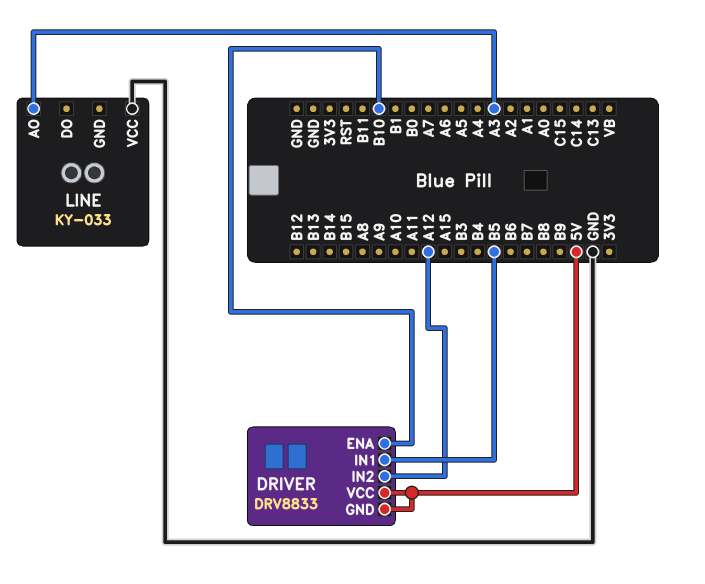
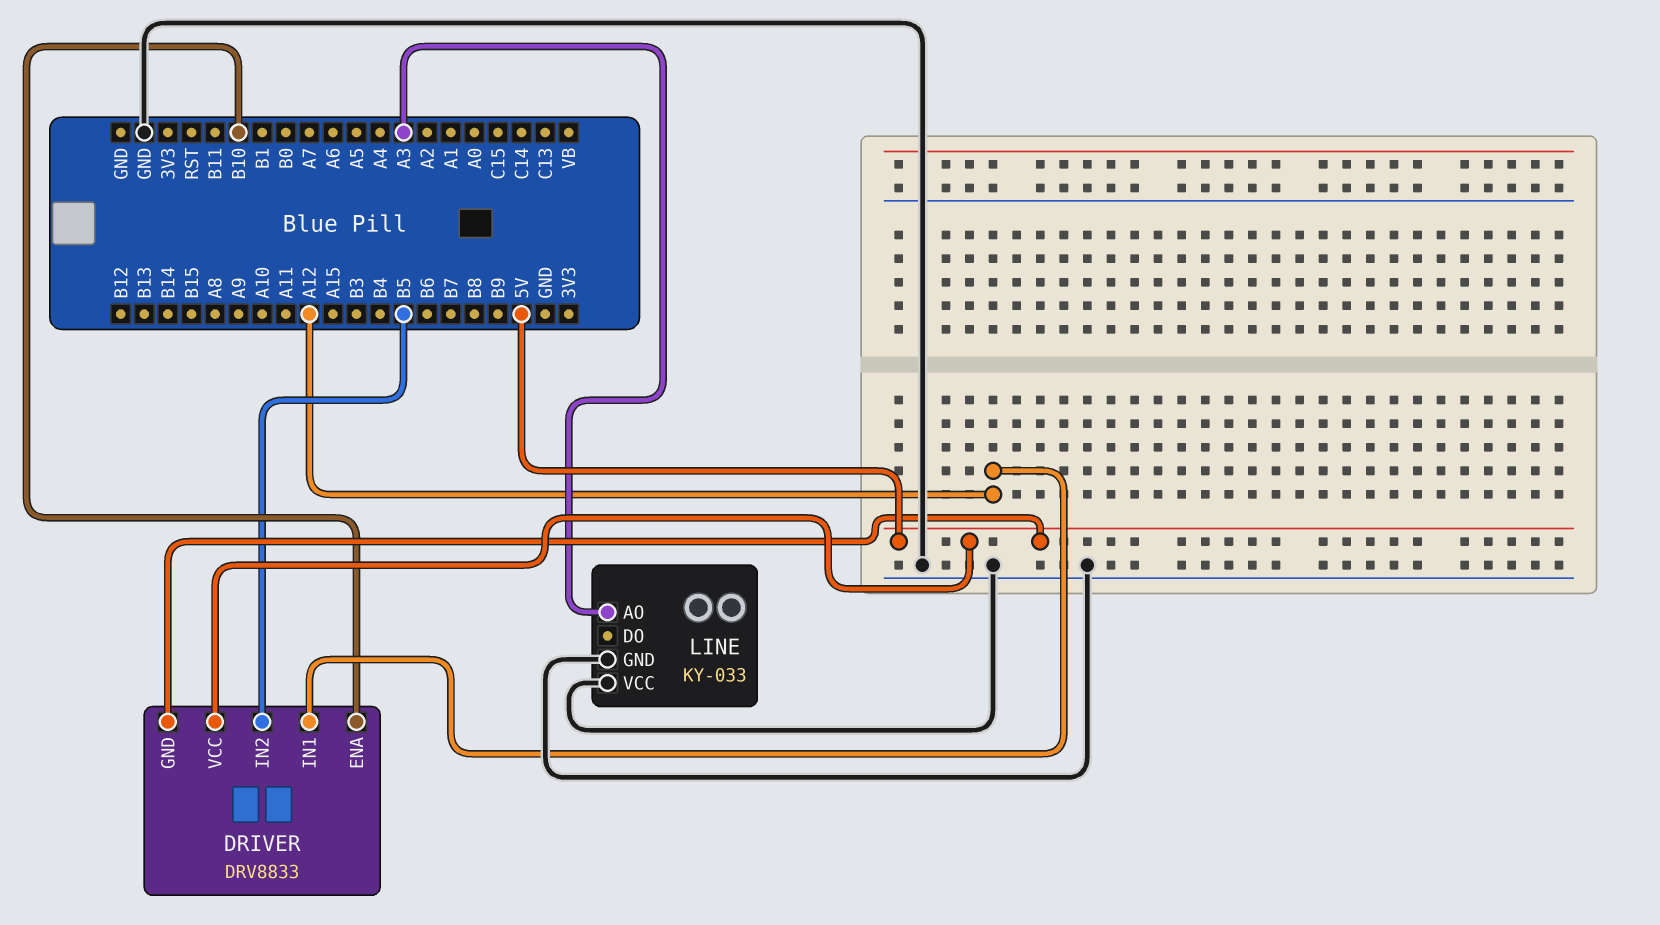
DRIVER pin IN1: B5 -> A12
DRIVER pin IN2: A12 -> B5
LINE pin GND: none -> GND

